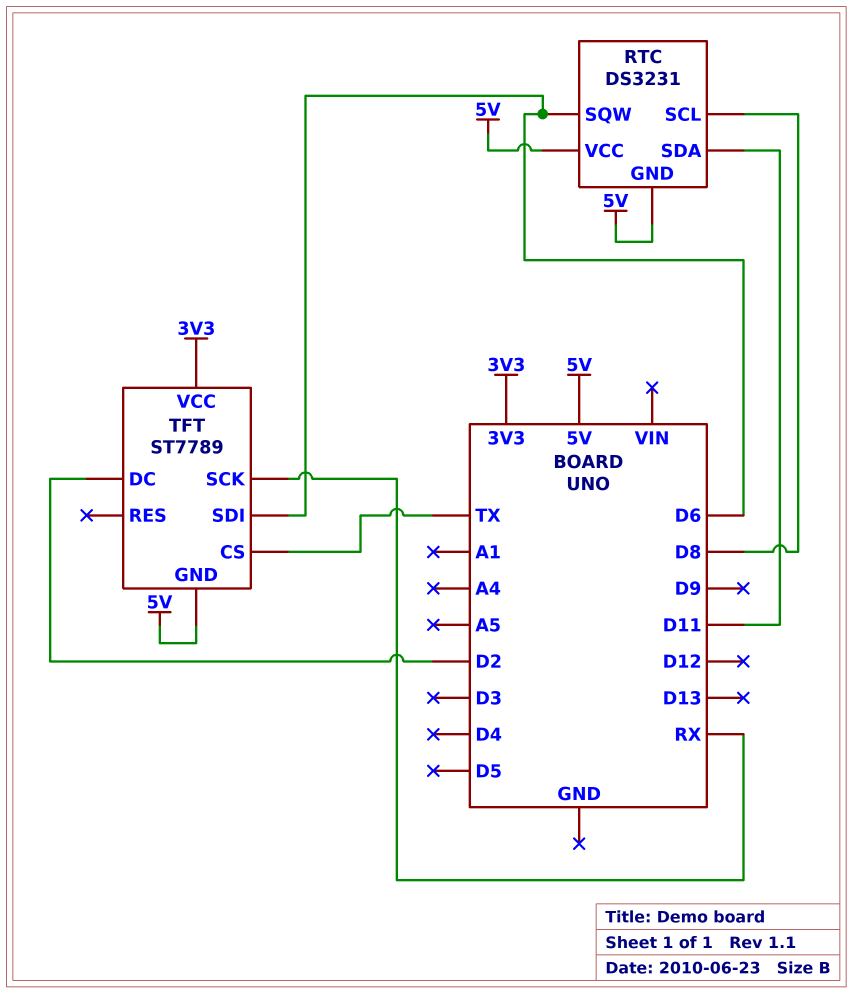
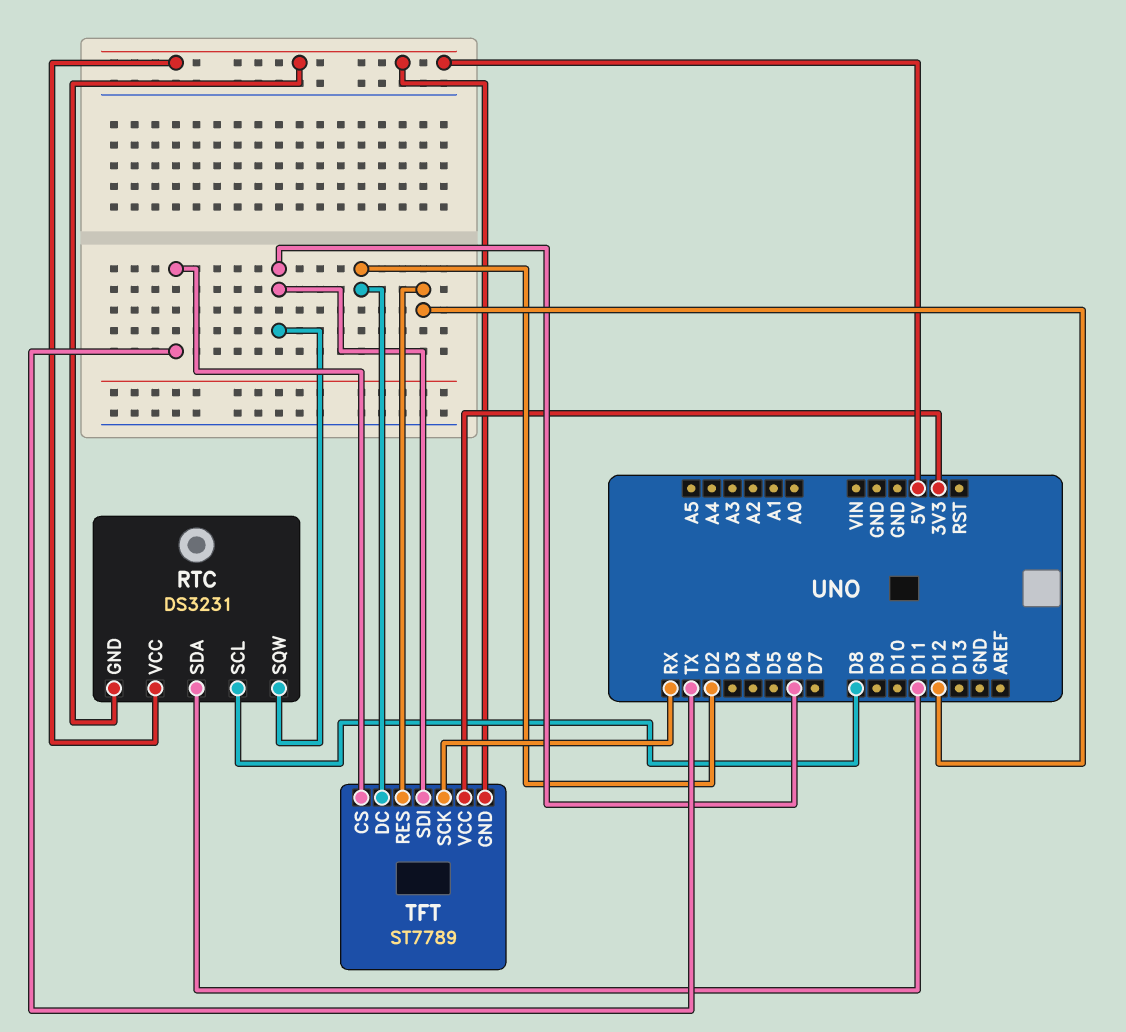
TFT pin RES: none -> D12

